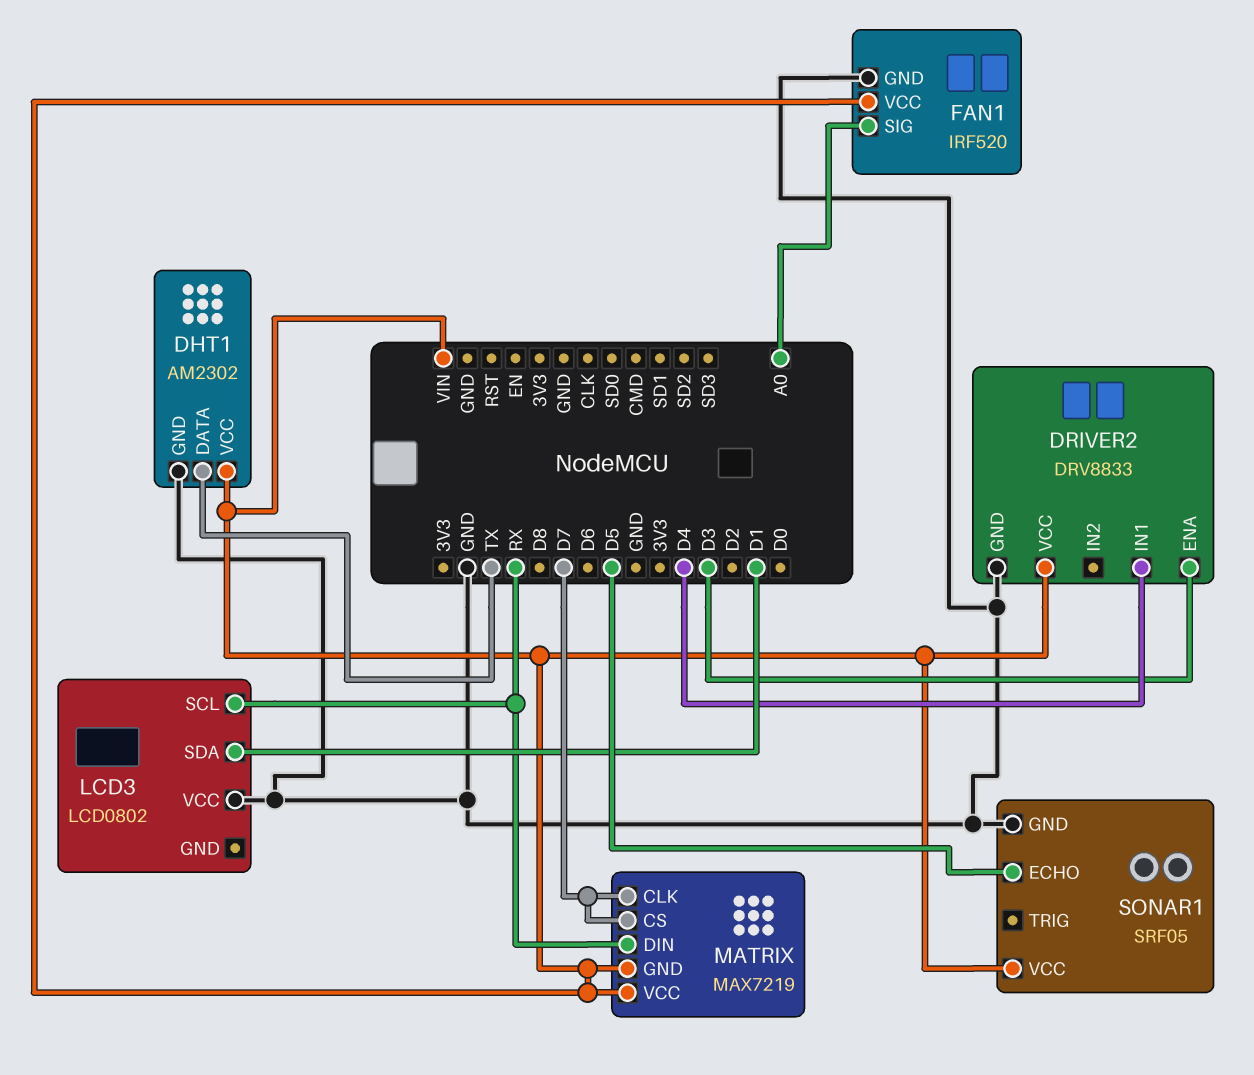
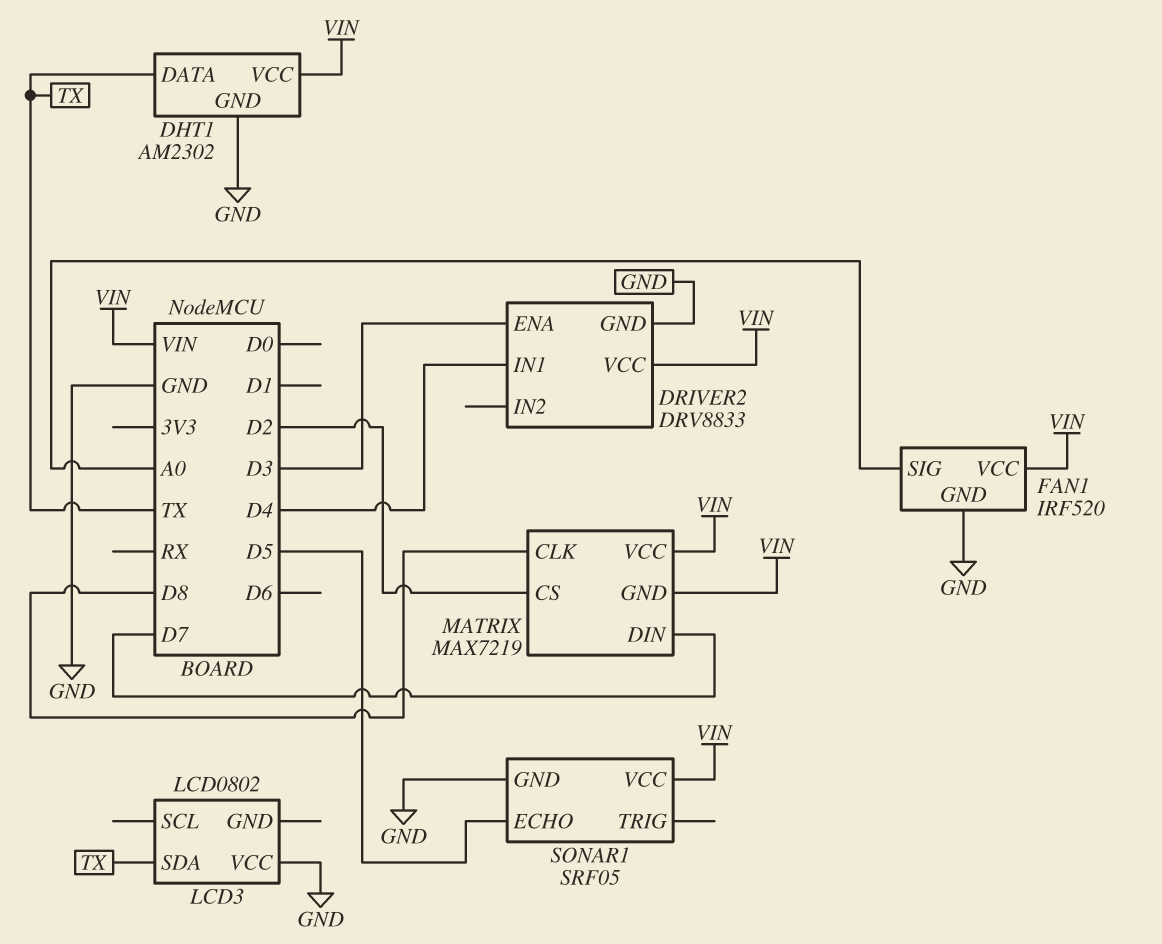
LCD3 pin SCL: RX -> none
LCD3 pin SDA: D1 -> TX
MATRIX pin CLK: D7 -> D8
MATRIX pin CS: D7 -> D2
MATRIX pin DIN: RX -> D7

